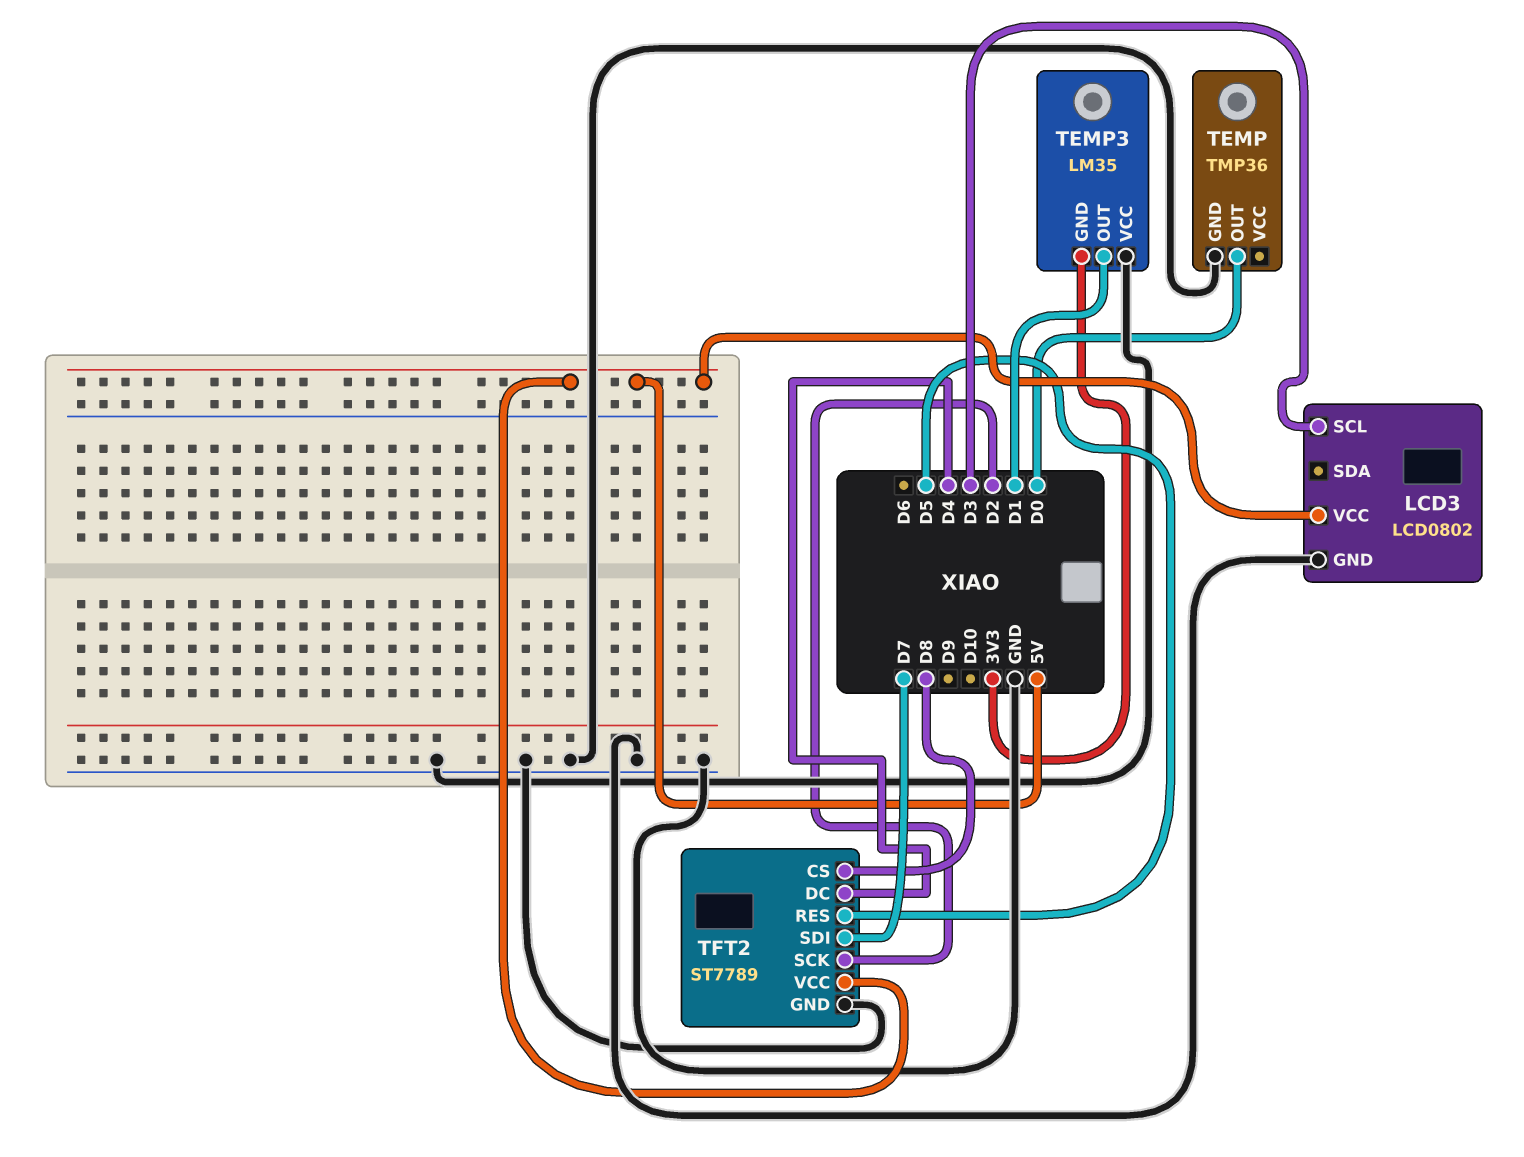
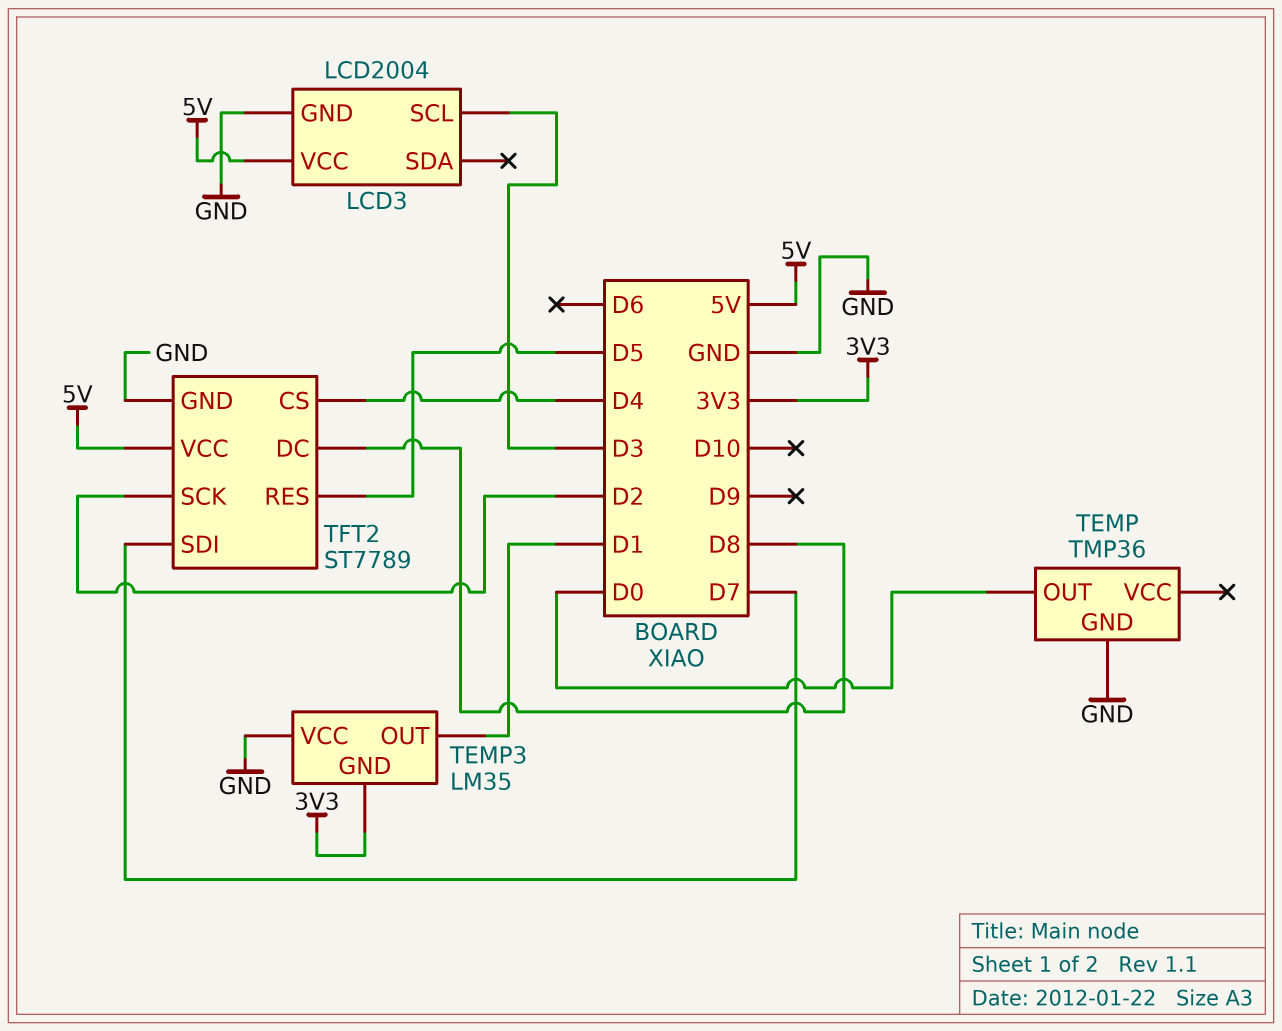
LCD3: LCD0802 -> LCD2004
TFT2 pin CS: D8 -> D4
TFT2 pin DC: D4 -> D8

